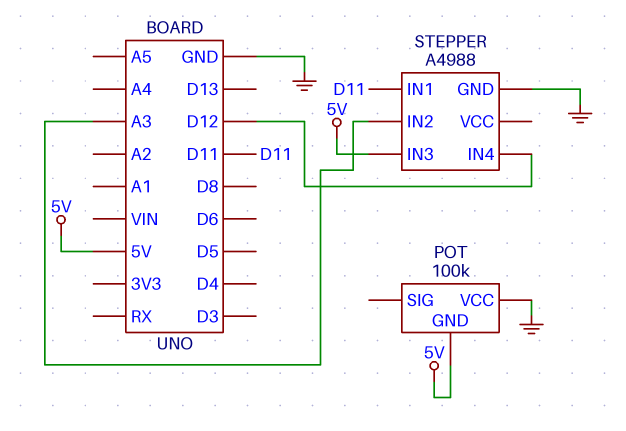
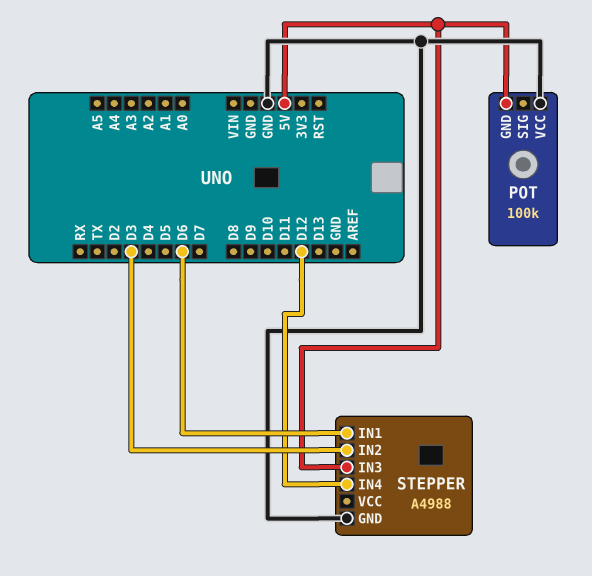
STEPPER pin IN1: D11 -> D6
STEPPER pin IN2: A3 -> D3

